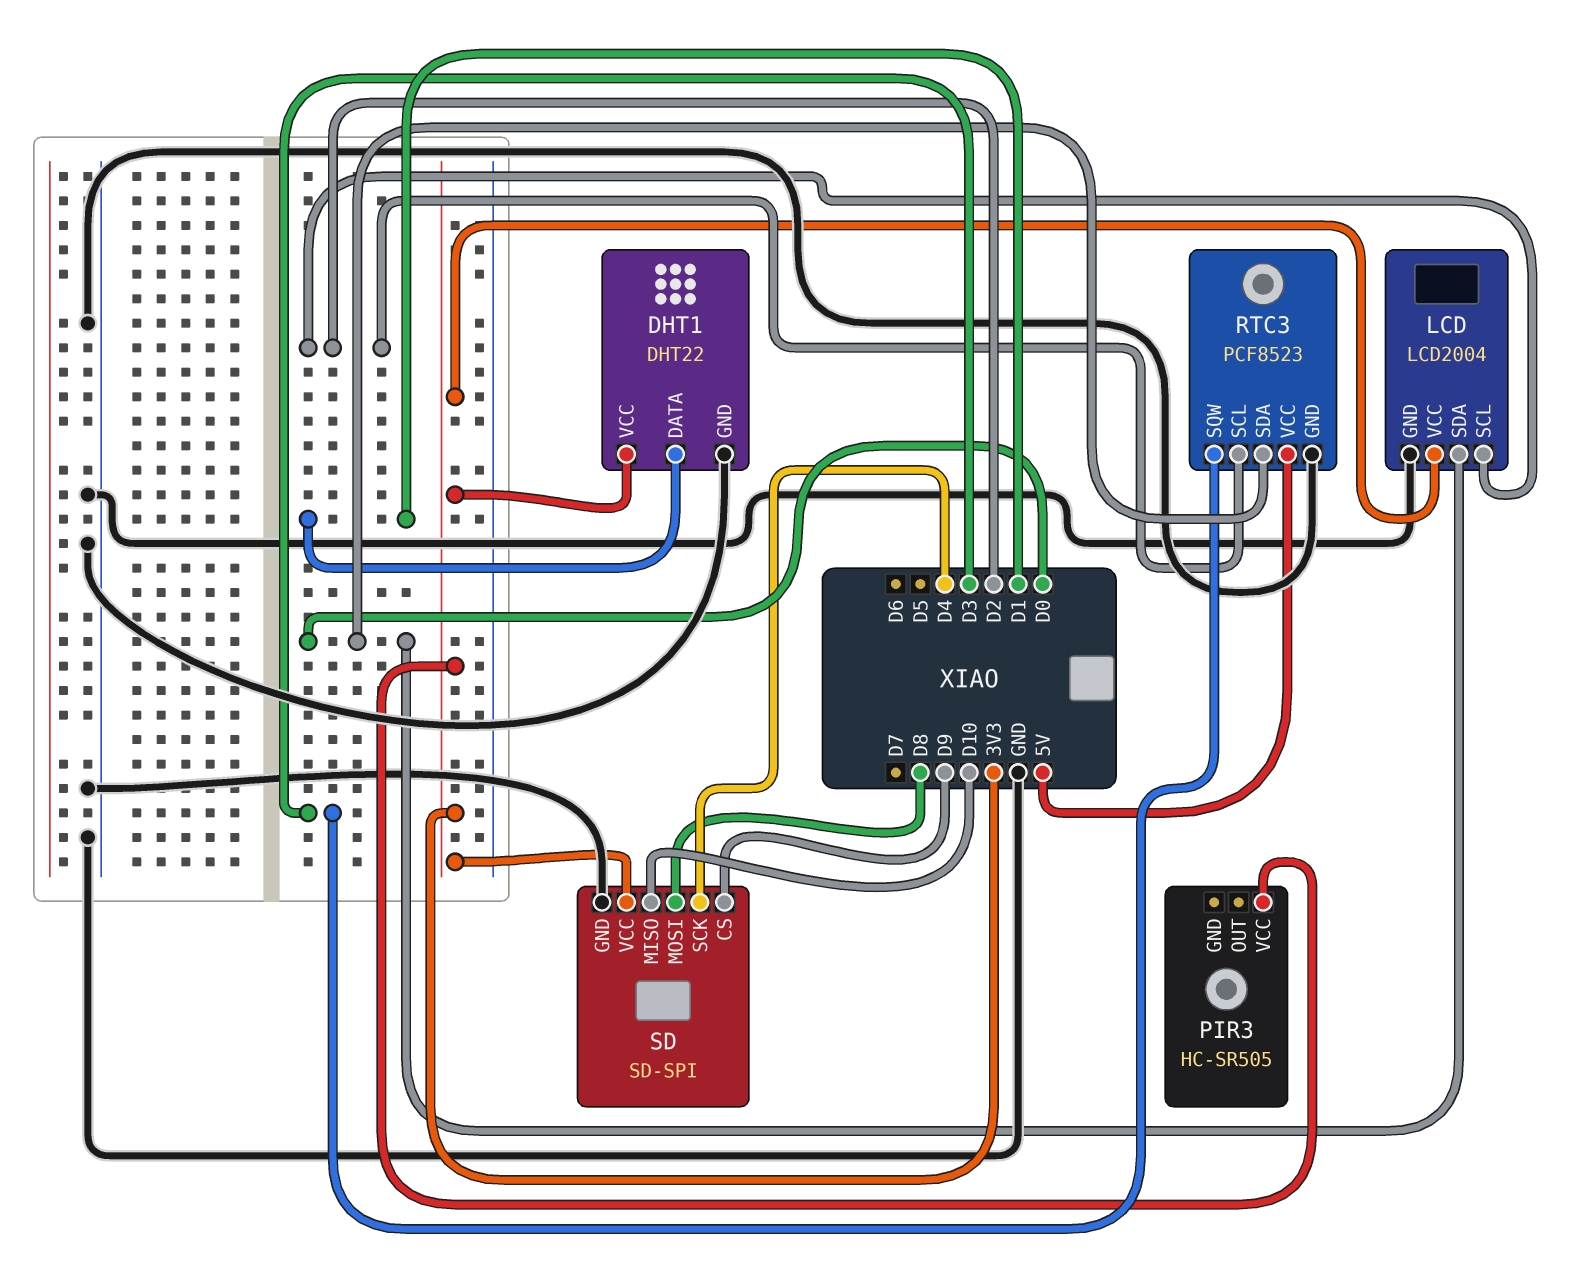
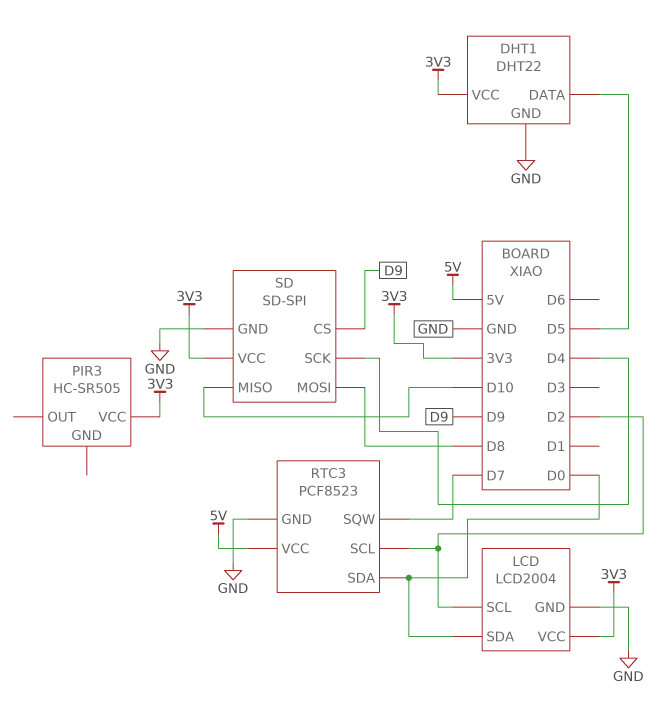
DHT1 pin DATA: D1 -> D5
RTC3 pin SQW: D3 -> D7

